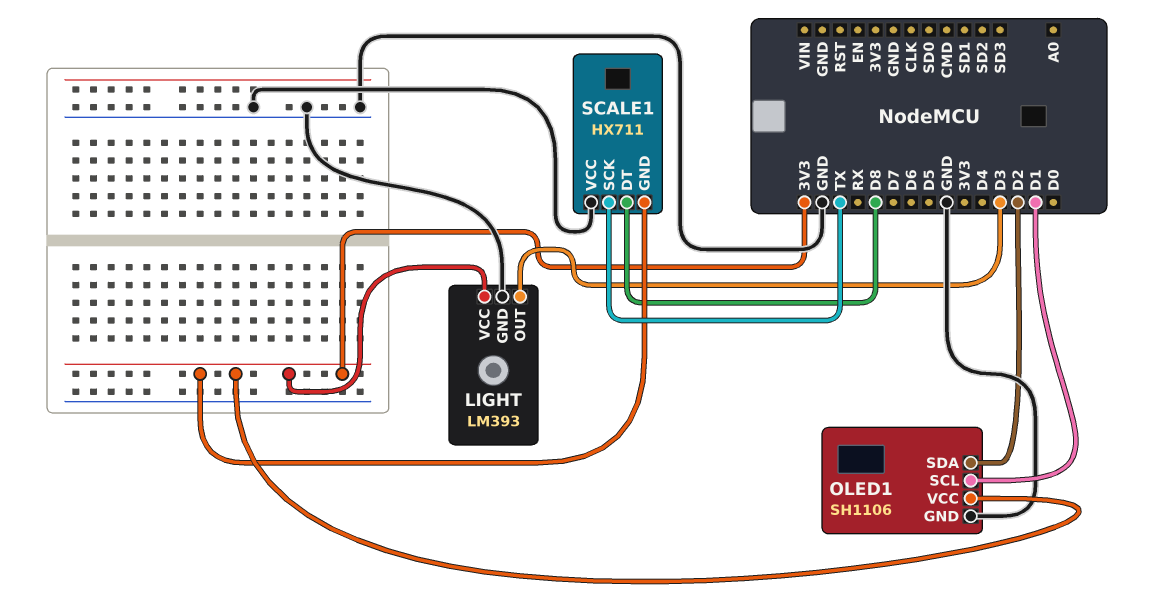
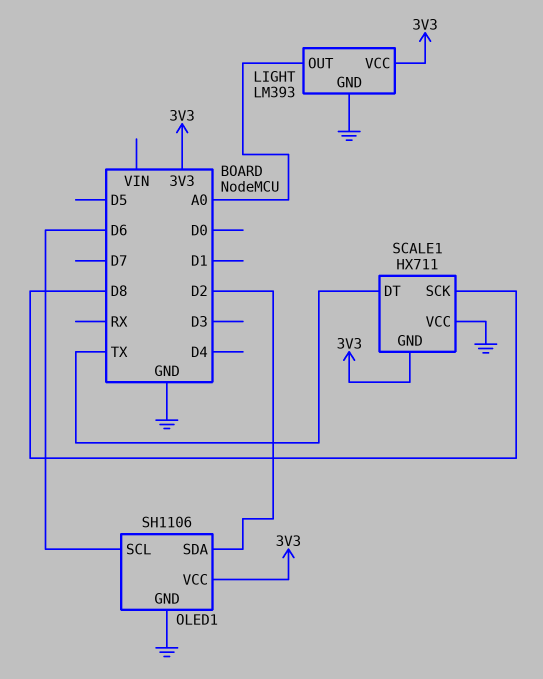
LIGHT pin OUT: D3 -> A0
OLED1 pin SCL: D1 -> D6
SCALE1 pin DT: D8 -> TX
SCALE1 pin SCK: TX -> D8

